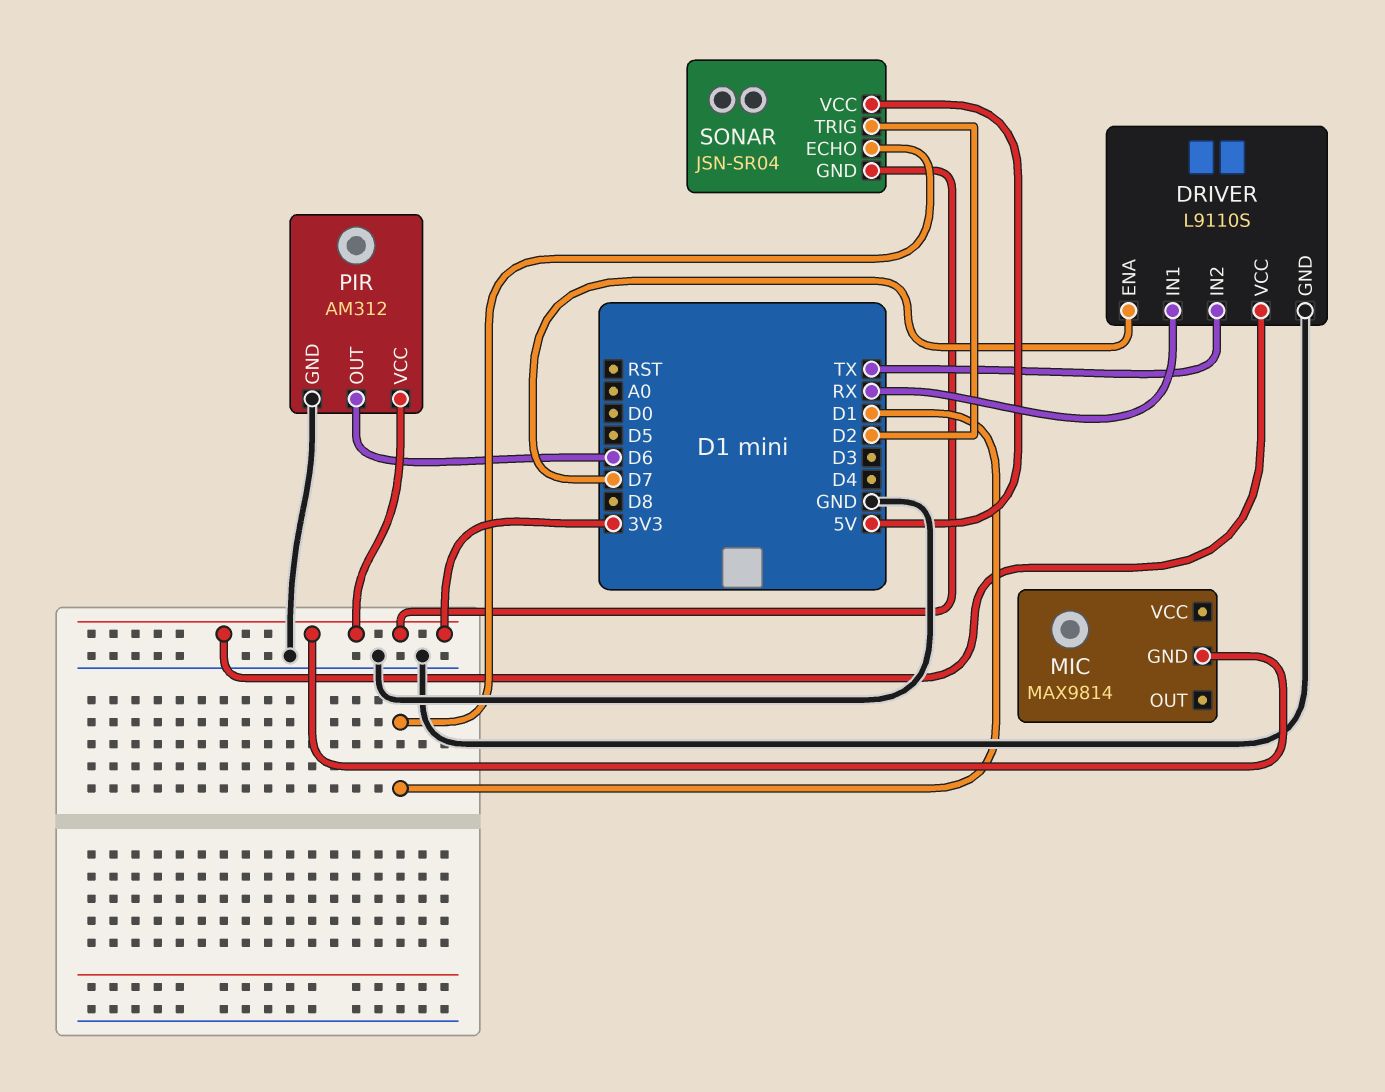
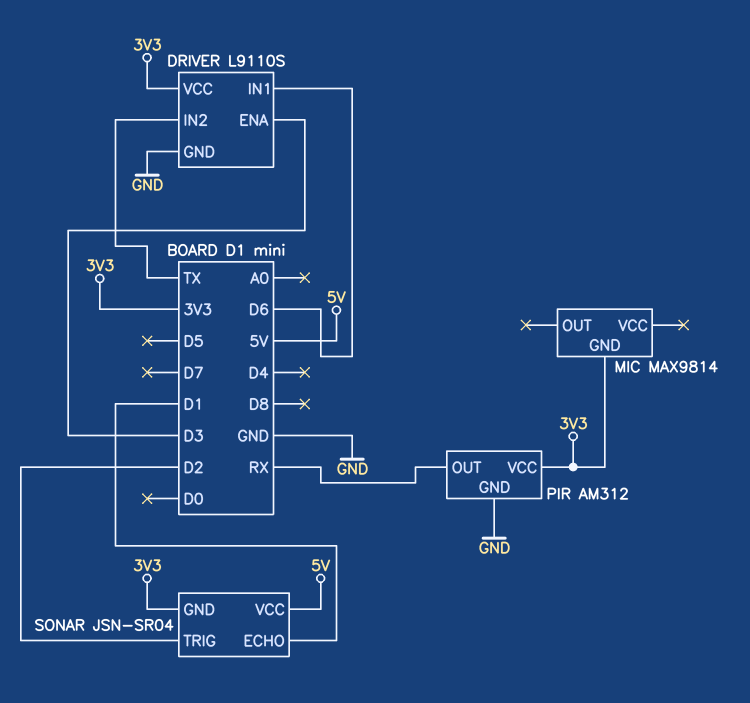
DRIVER pin ENA: D7 -> D3
DRIVER pin IN1: RX -> D6
PIR pin OUT: D6 -> RX

